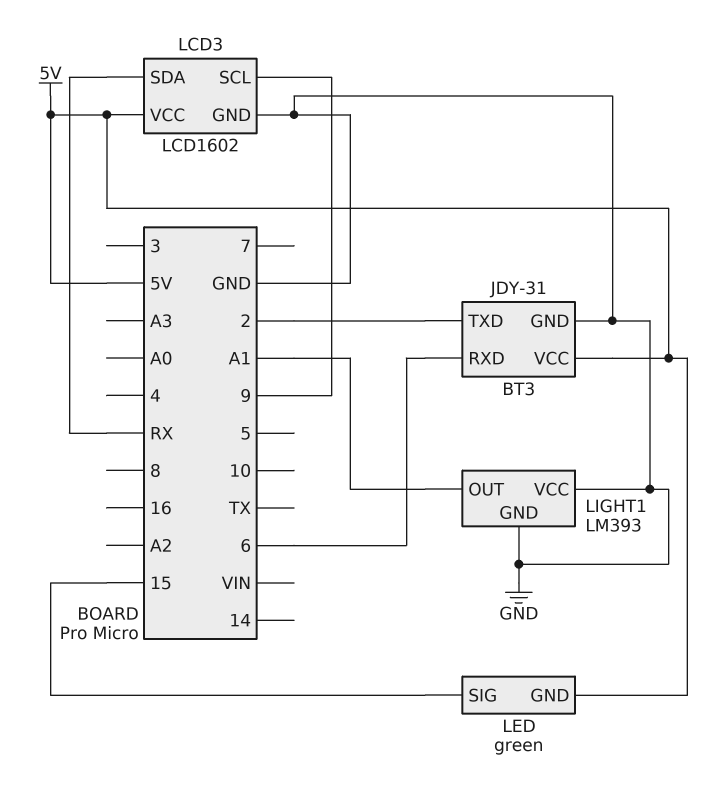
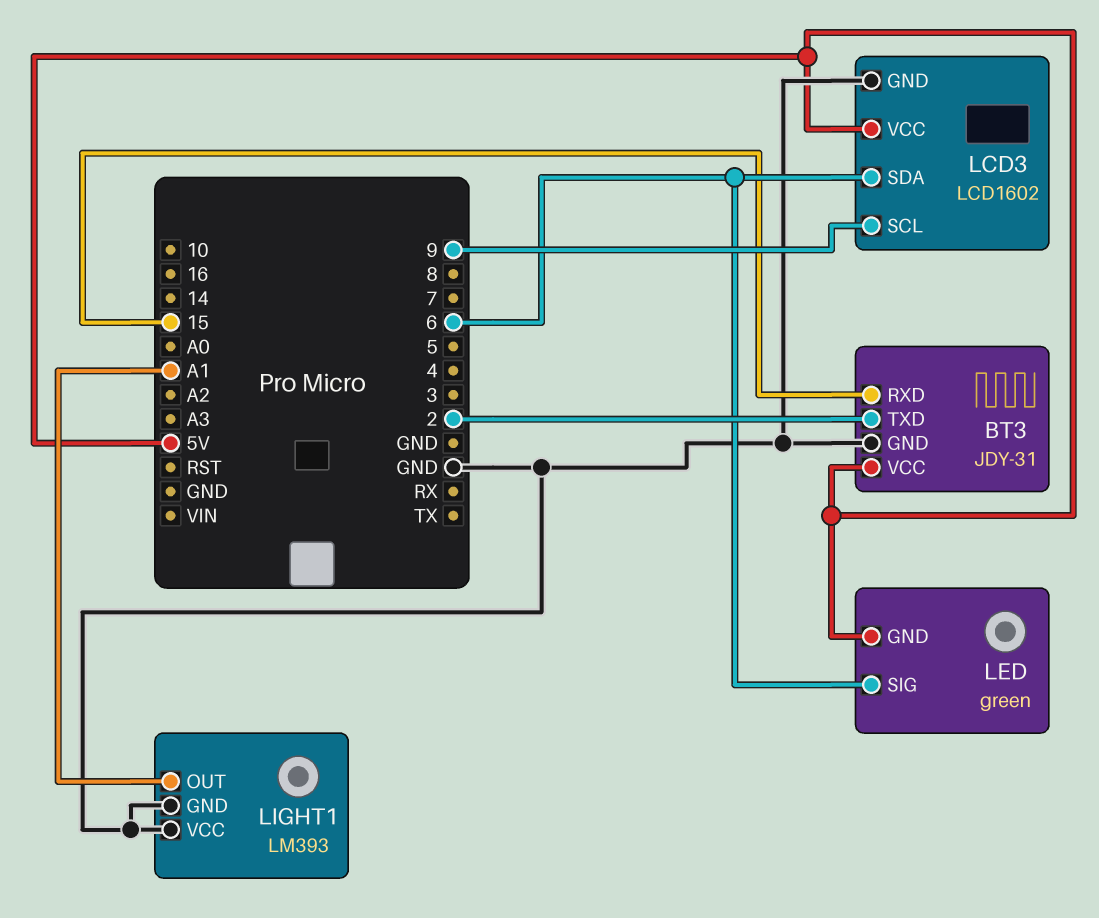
BT3 pin RXD: 6 -> 15
LCD3 pin SDA: RX -> 6
LED pin SIG: 15 -> 6

